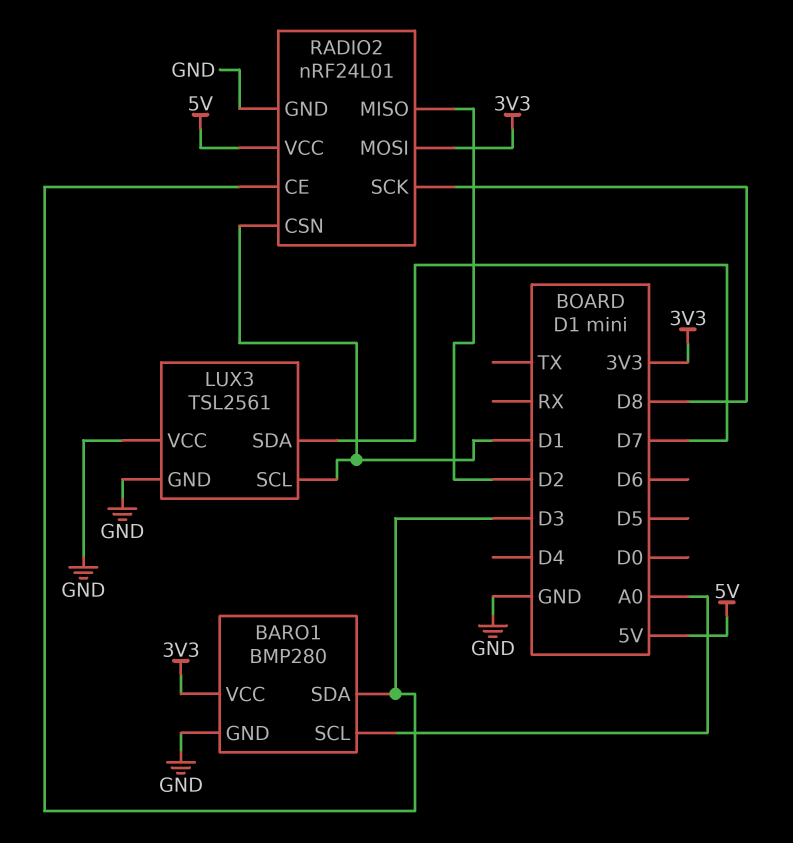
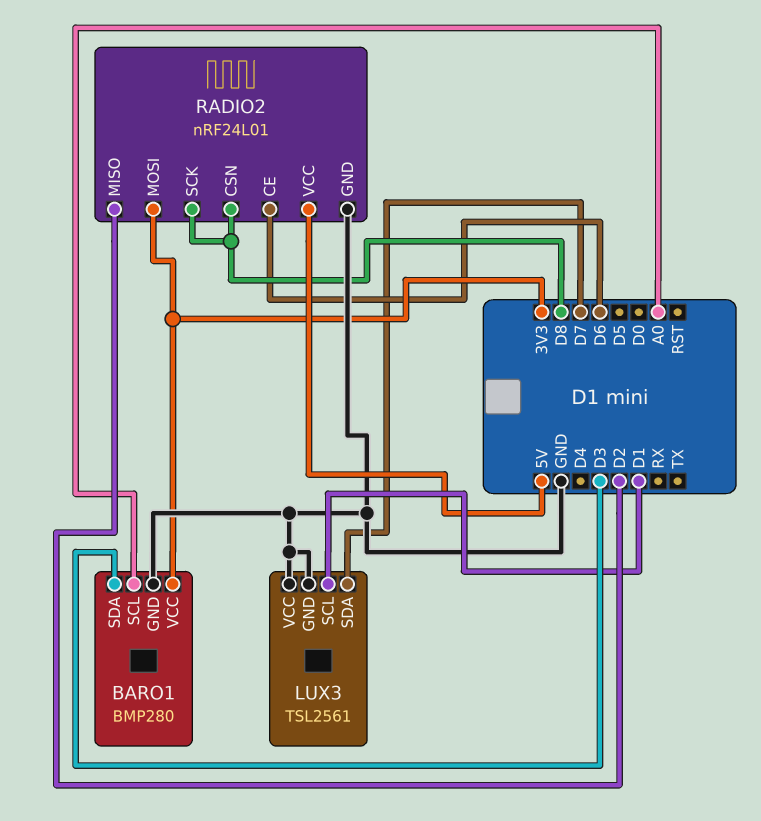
RADIO2 pin CE: D3 -> D6
RADIO2 pin CSN: D1 -> D8

